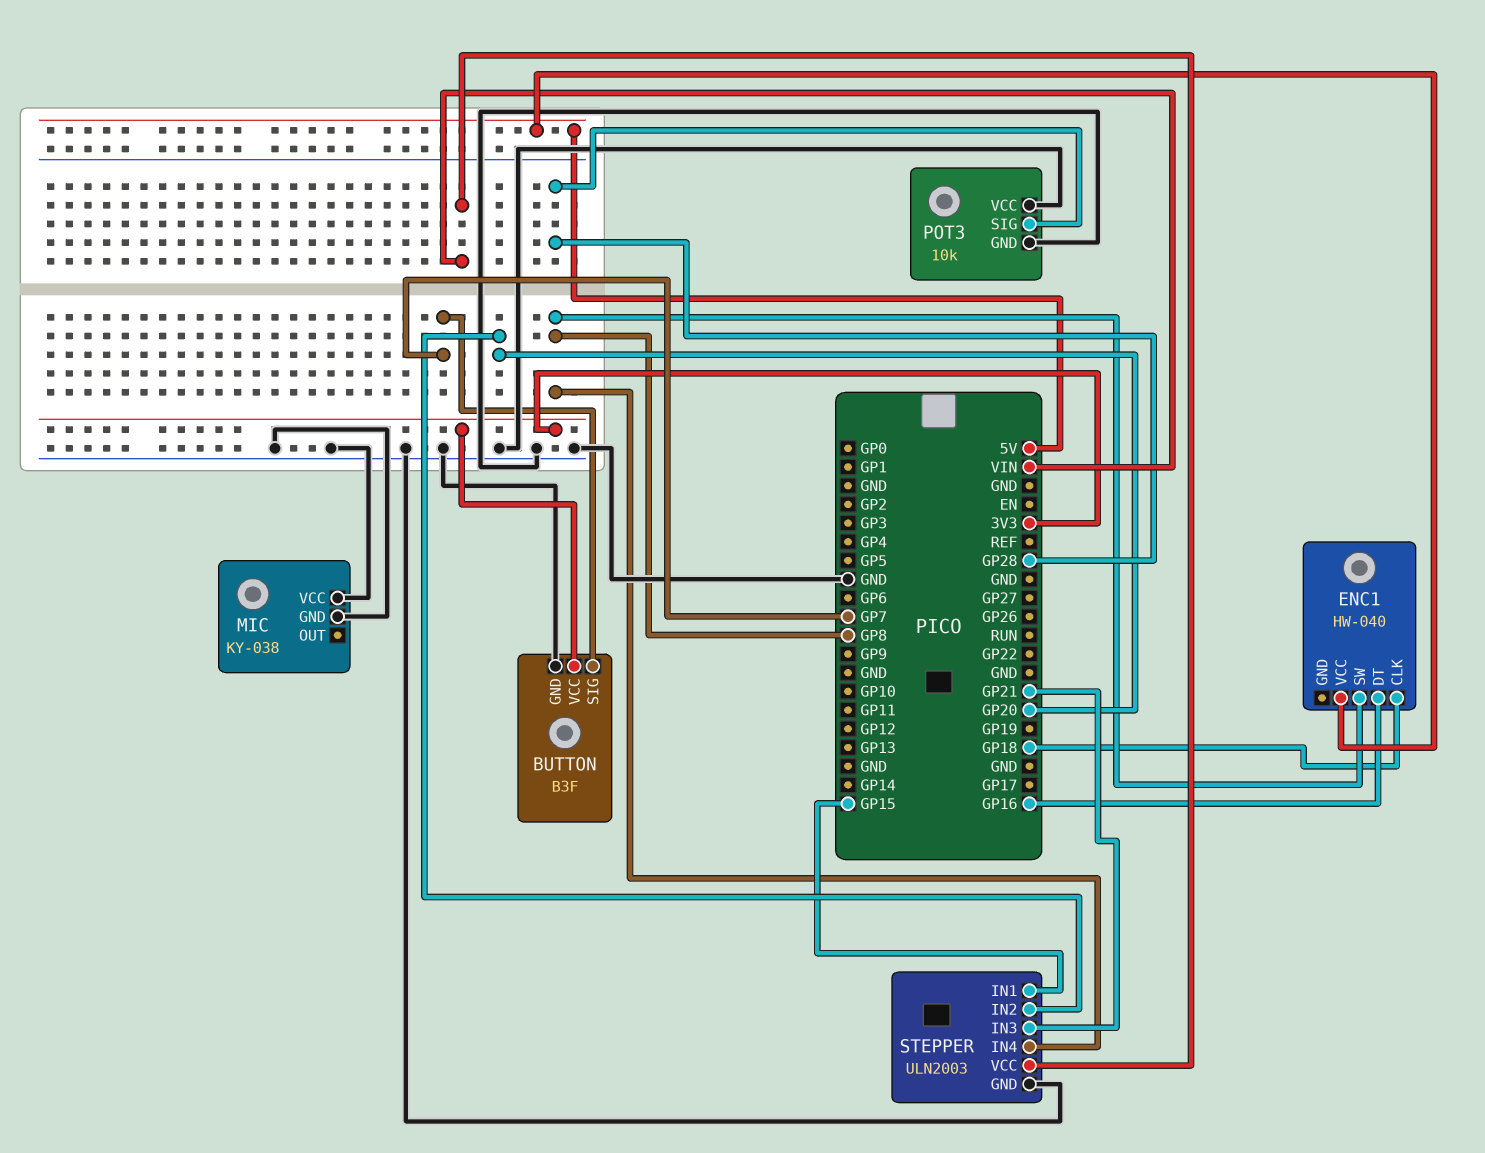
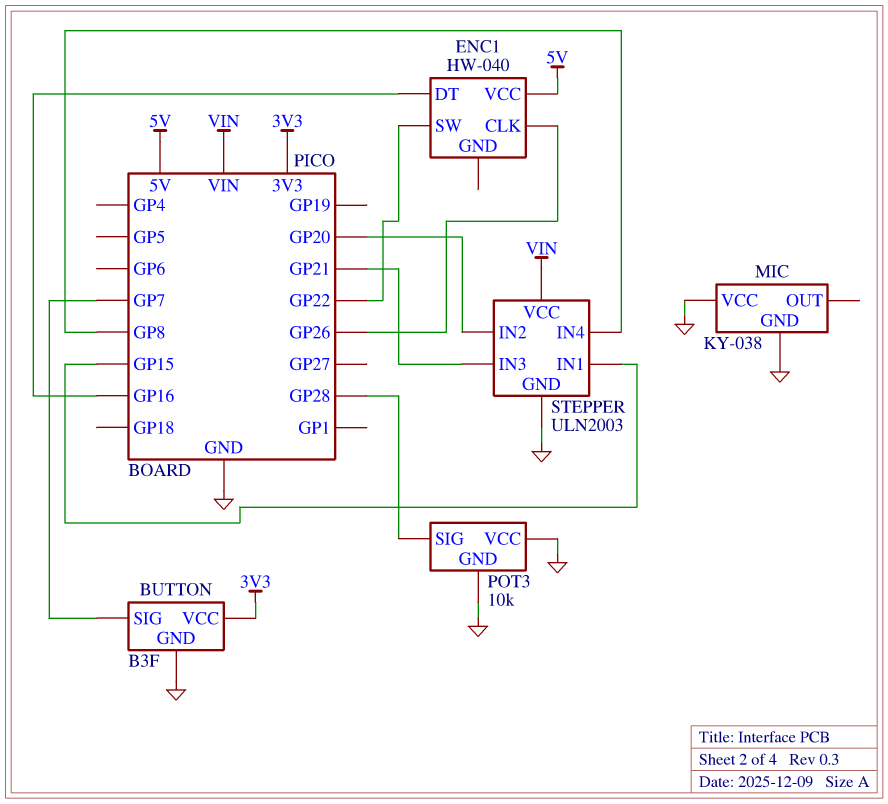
ENC1 pin CLK: GP18 -> GP26
ENC1 pin SW: GP8 -> GP22

